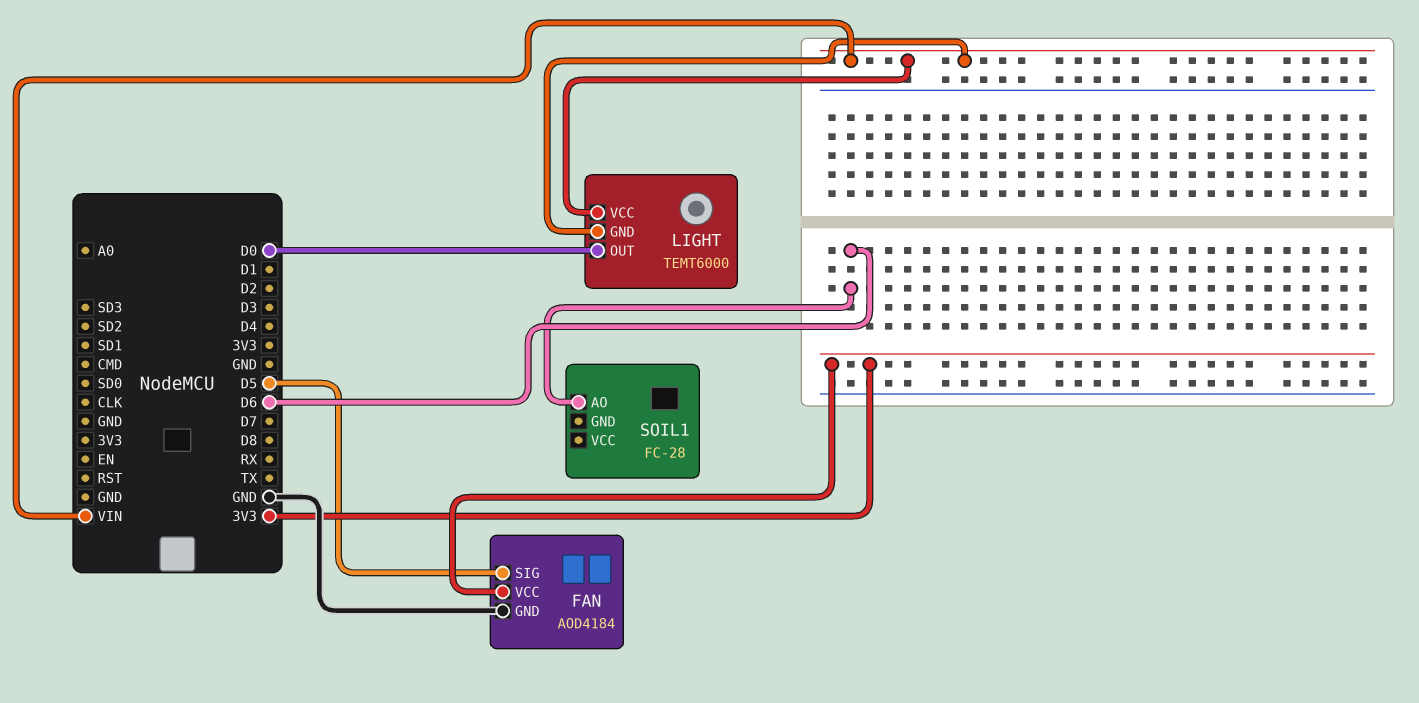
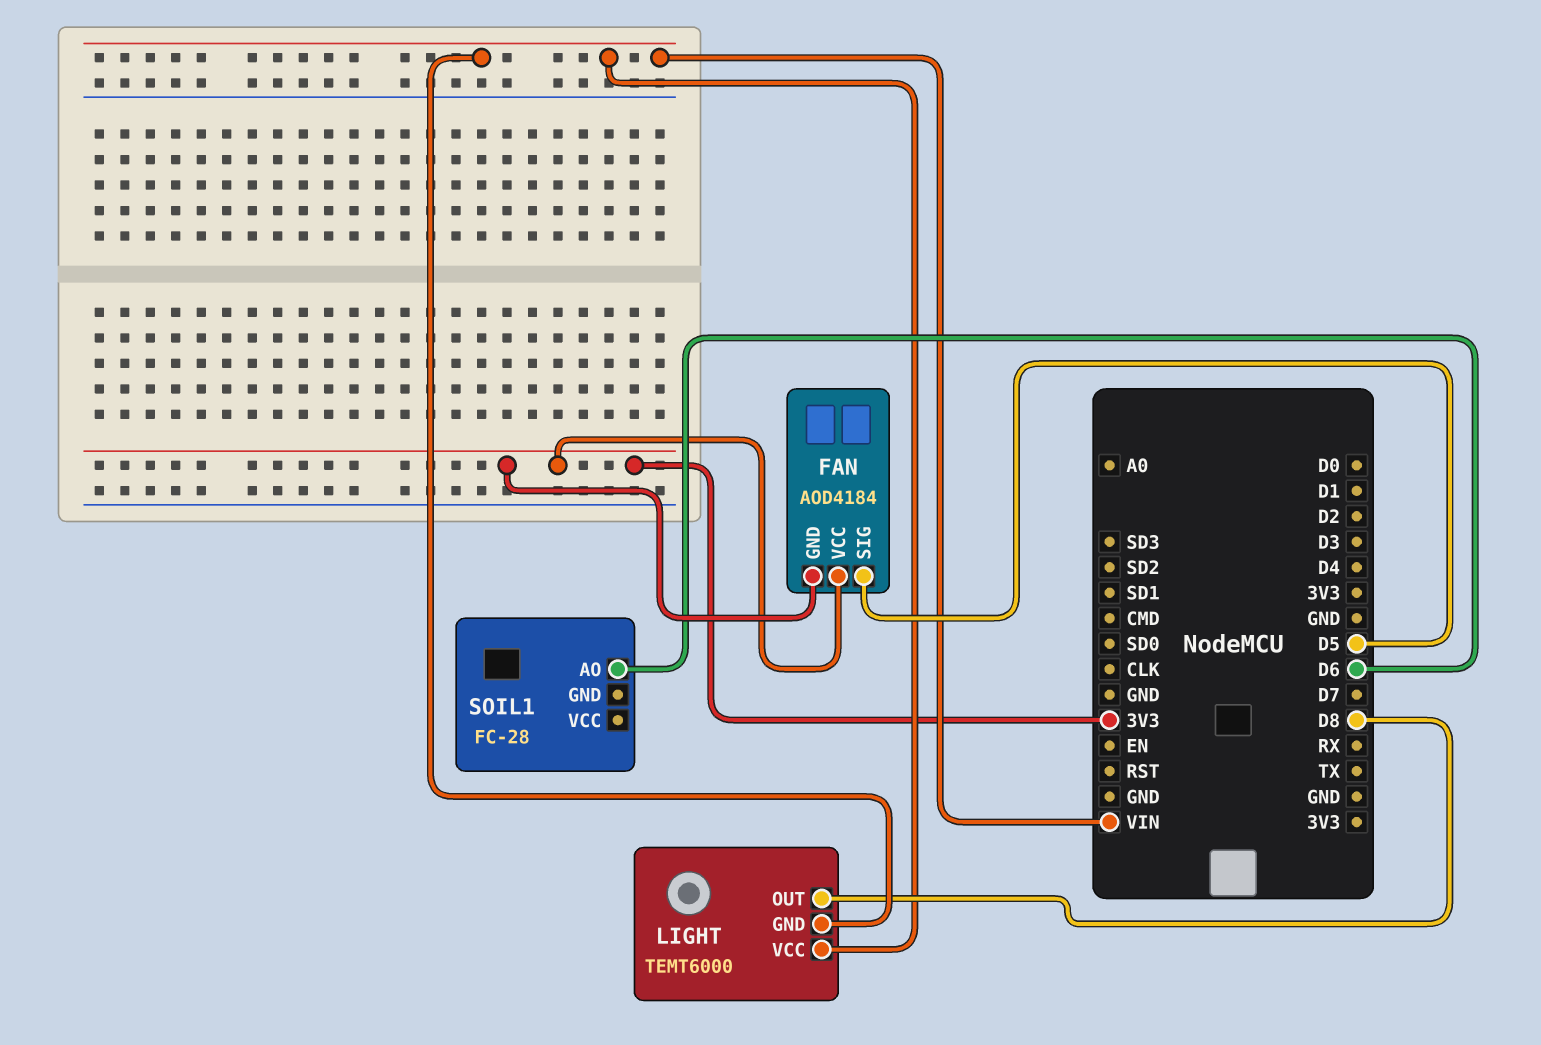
FAN pin GND: GND -> 3V3
LIGHT pin OUT: D0 -> D8

